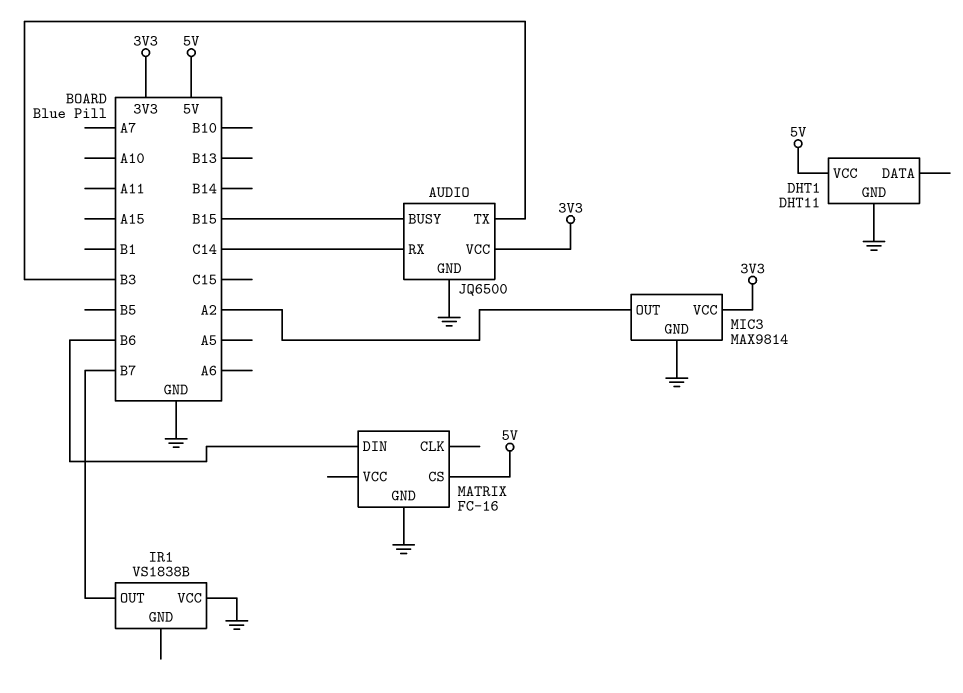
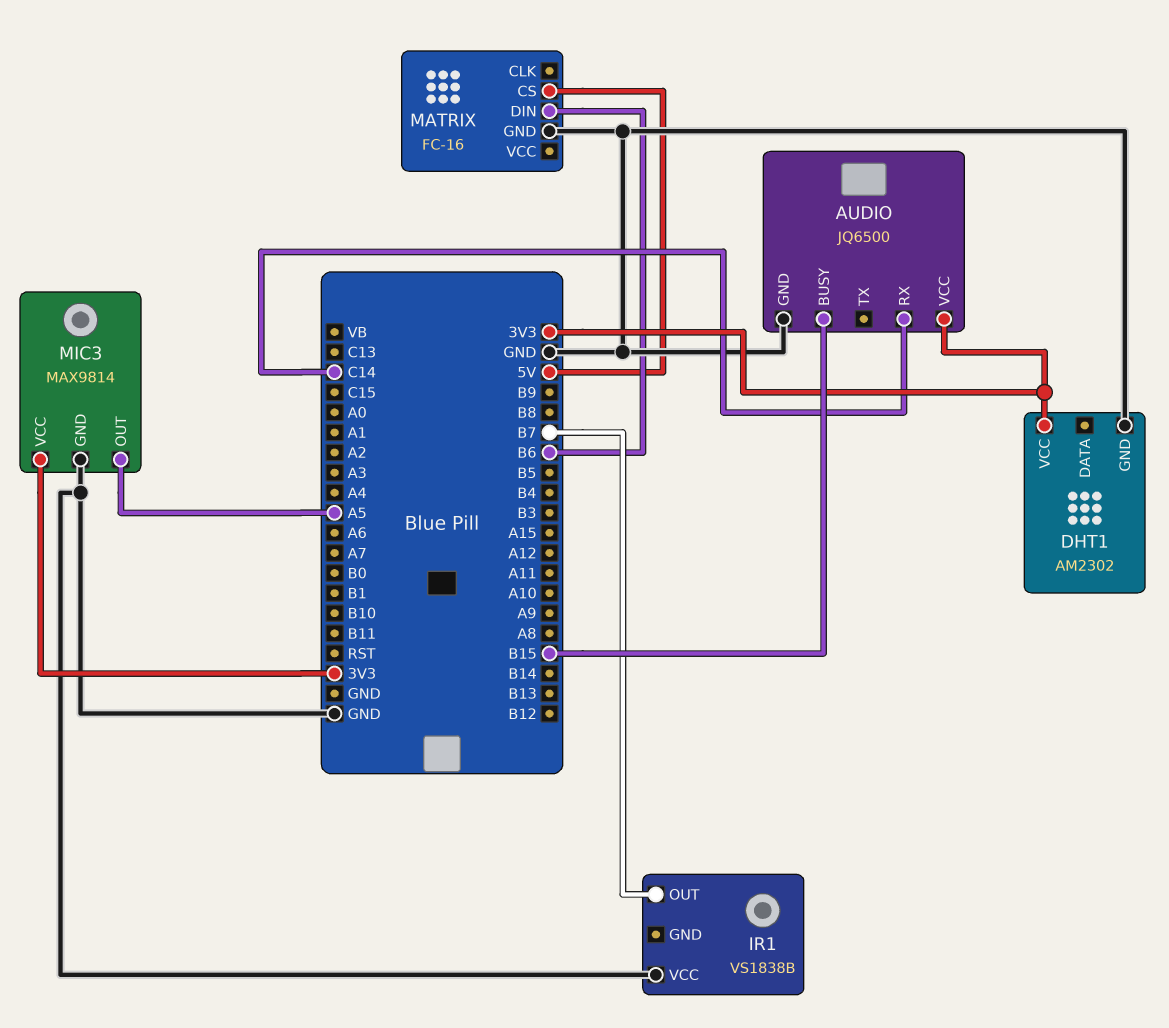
AUDIO pin TX: B3 -> none
DHT1: DHT11 -> AM2302
DHT1 pin VCC: 5V -> 3V3
MIC3 pin OUT: A2 -> A5

